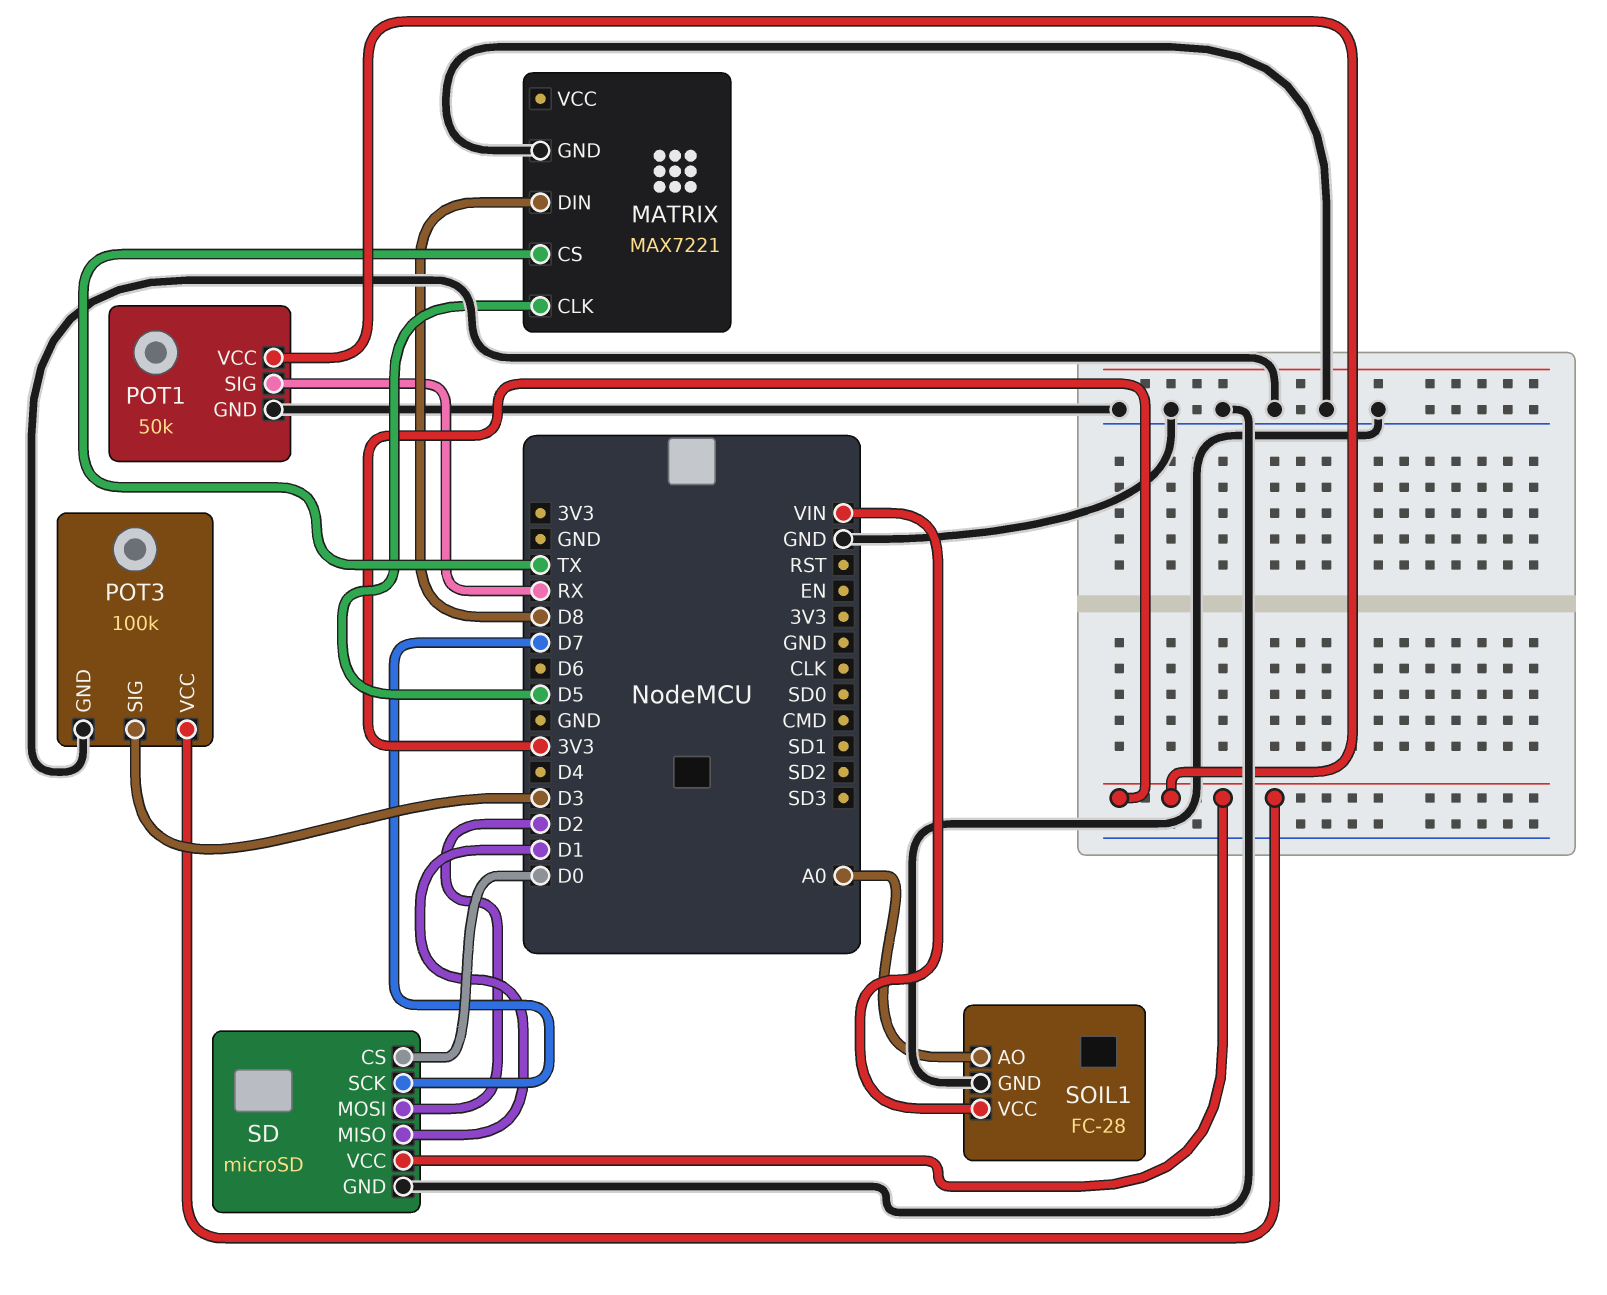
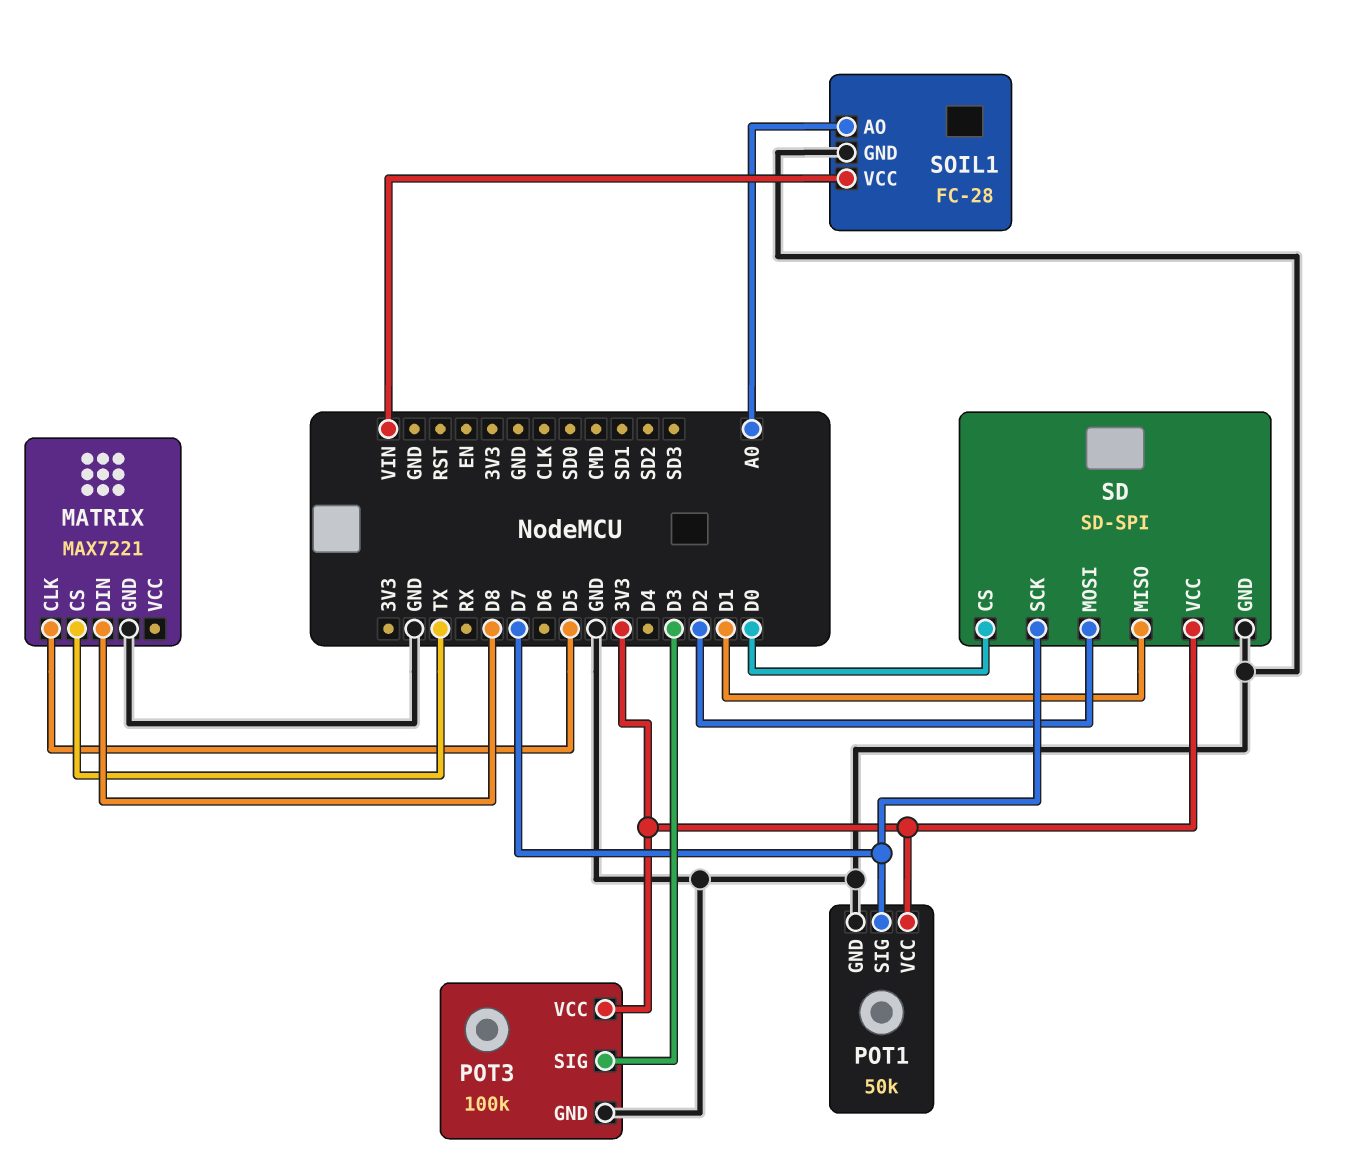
POT1 pin SIG: RX -> D7
SD: microSD -> SD-SPI

